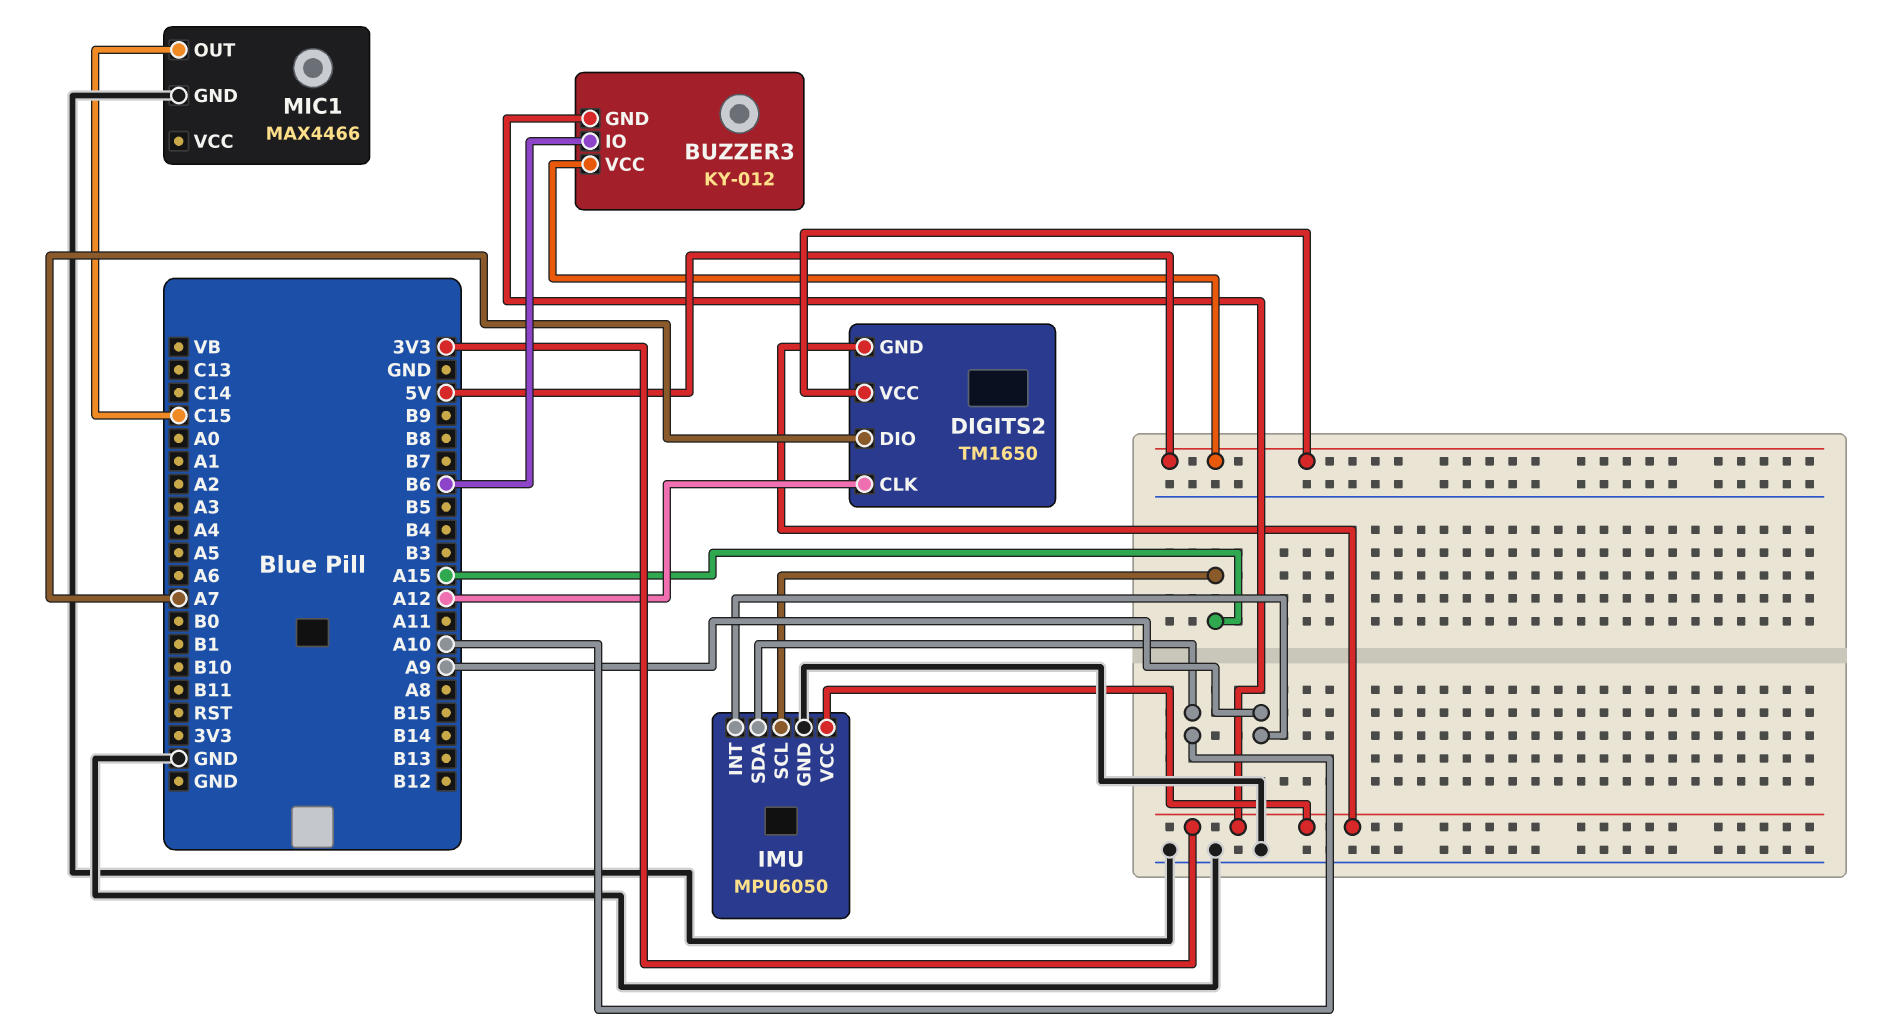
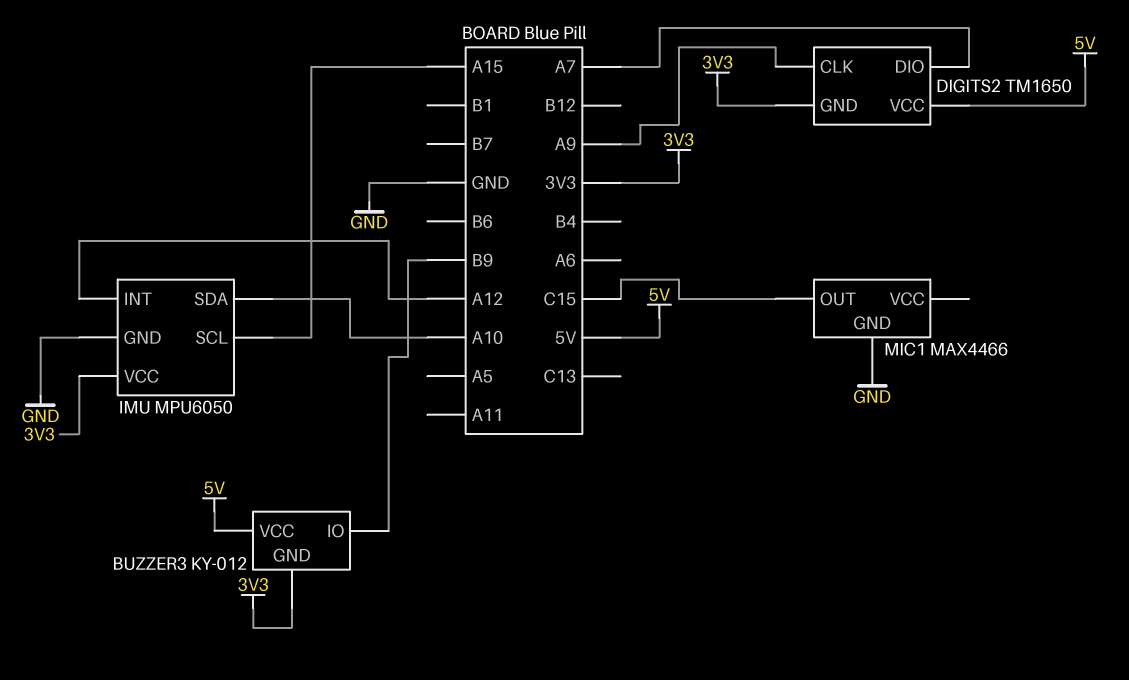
BUZZER3 pin IO: B6 -> B9
DIGITS2 pin CLK: A12 -> A9
IMU pin INT: A9 -> A12

